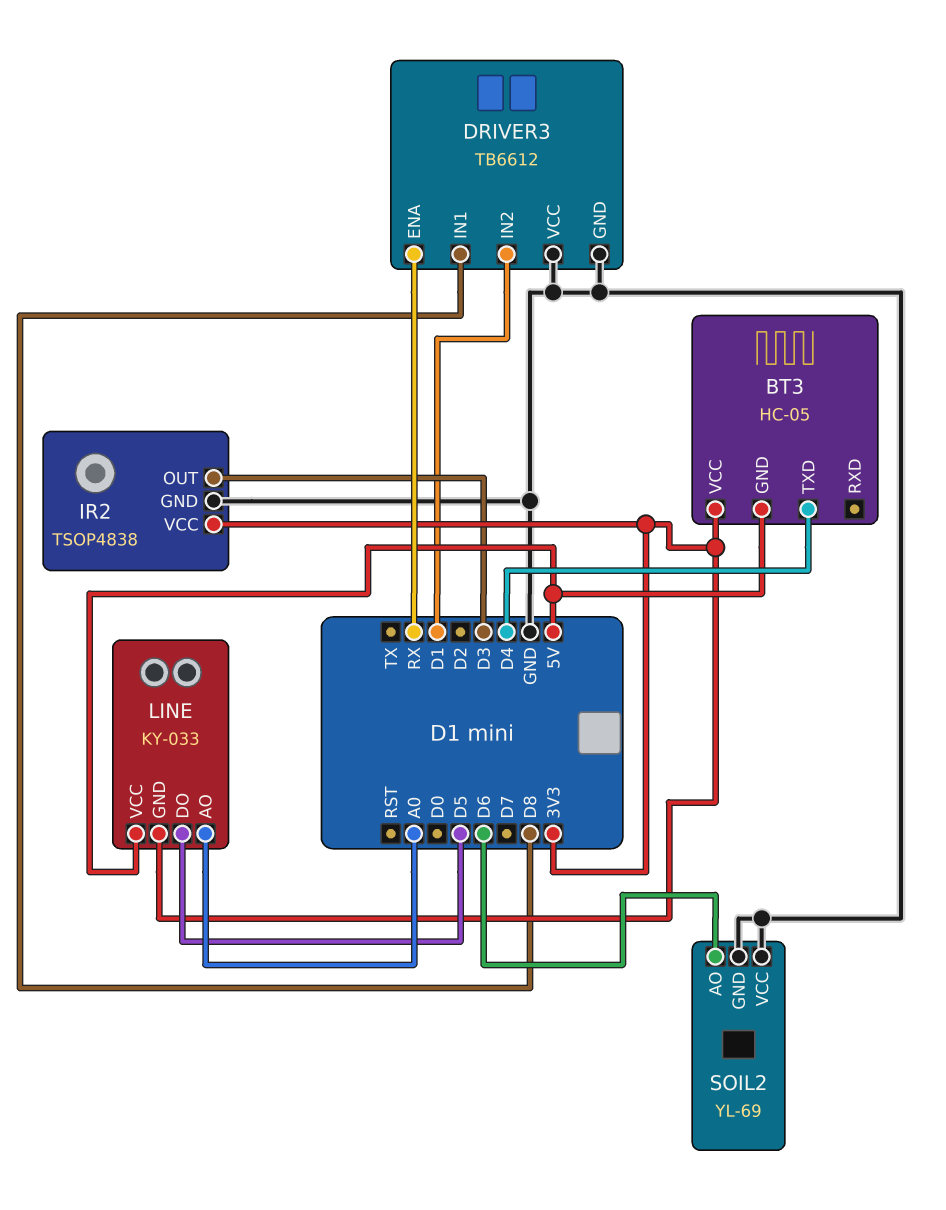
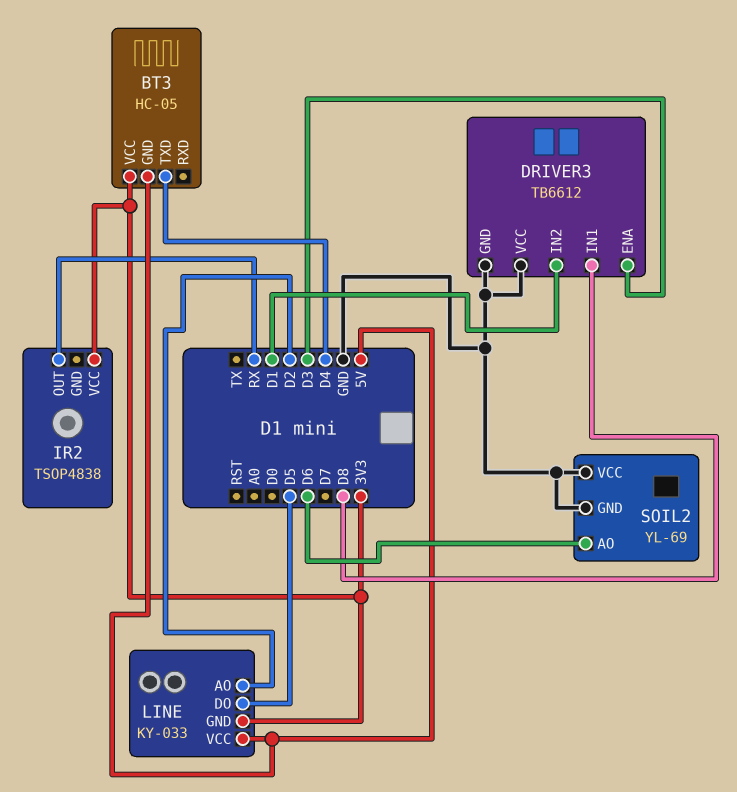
DRIVER3 pin ENA: RX -> D3
IR2 pin GND: GND -> none
IR2 pin OUT: D3 -> RX
LINE pin AO: A0 -> D2

